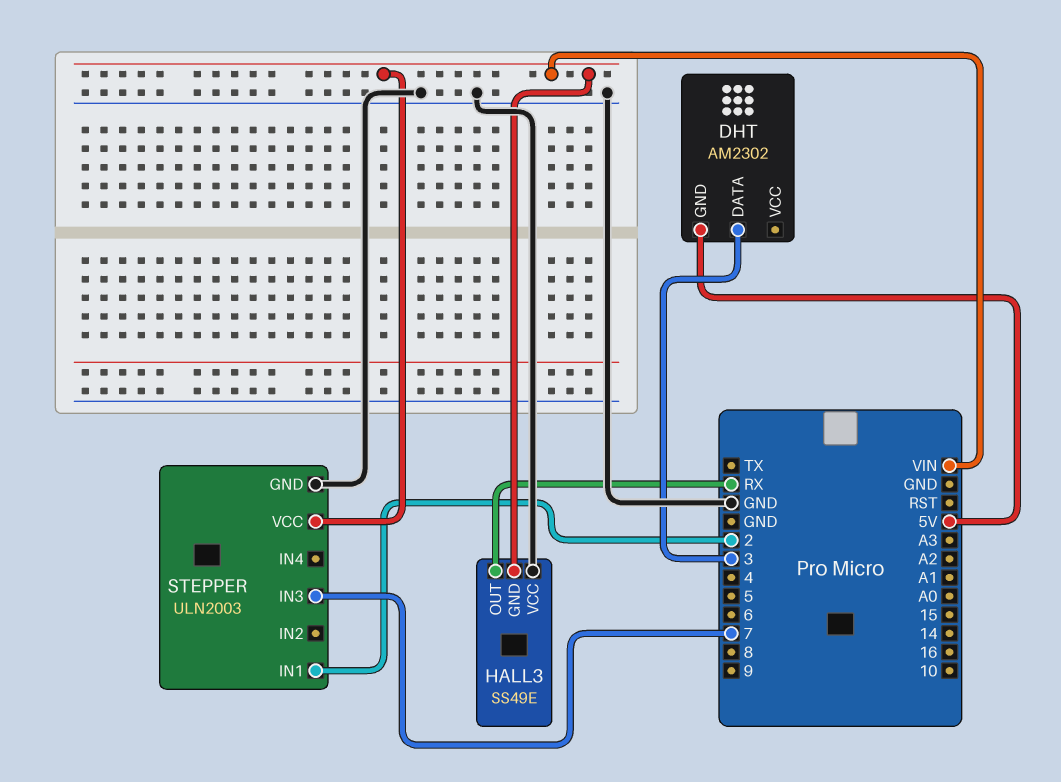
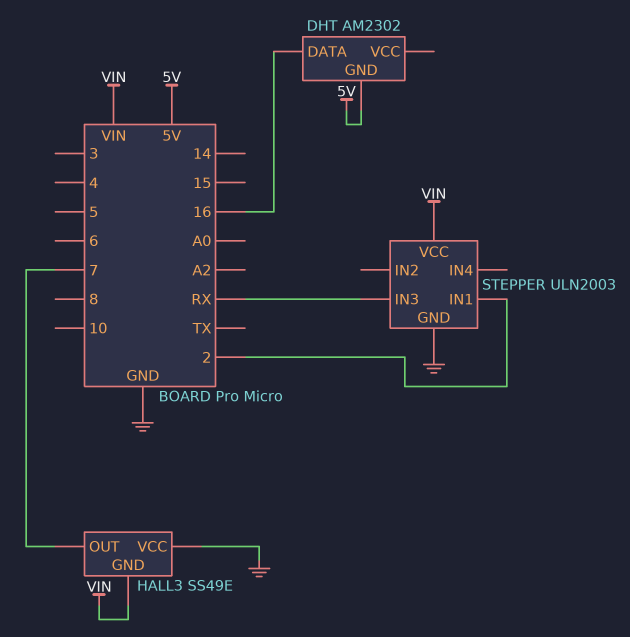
DHT pin DATA: 3 -> 16
HALL3 pin OUT: RX -> 7
STEPPER pin IN3: 7 -> RX

